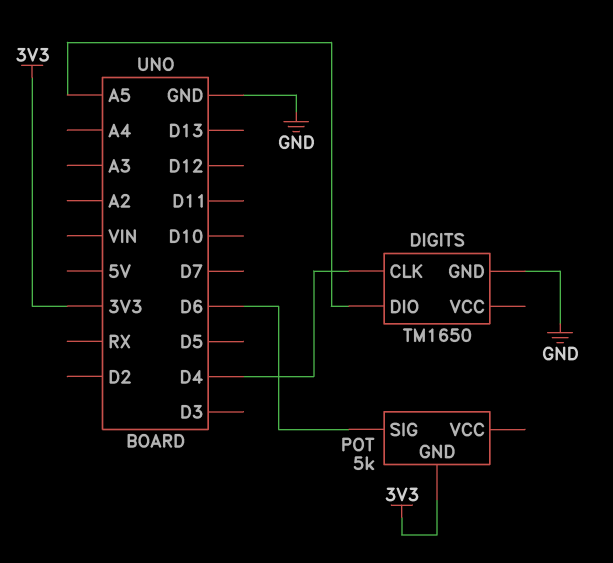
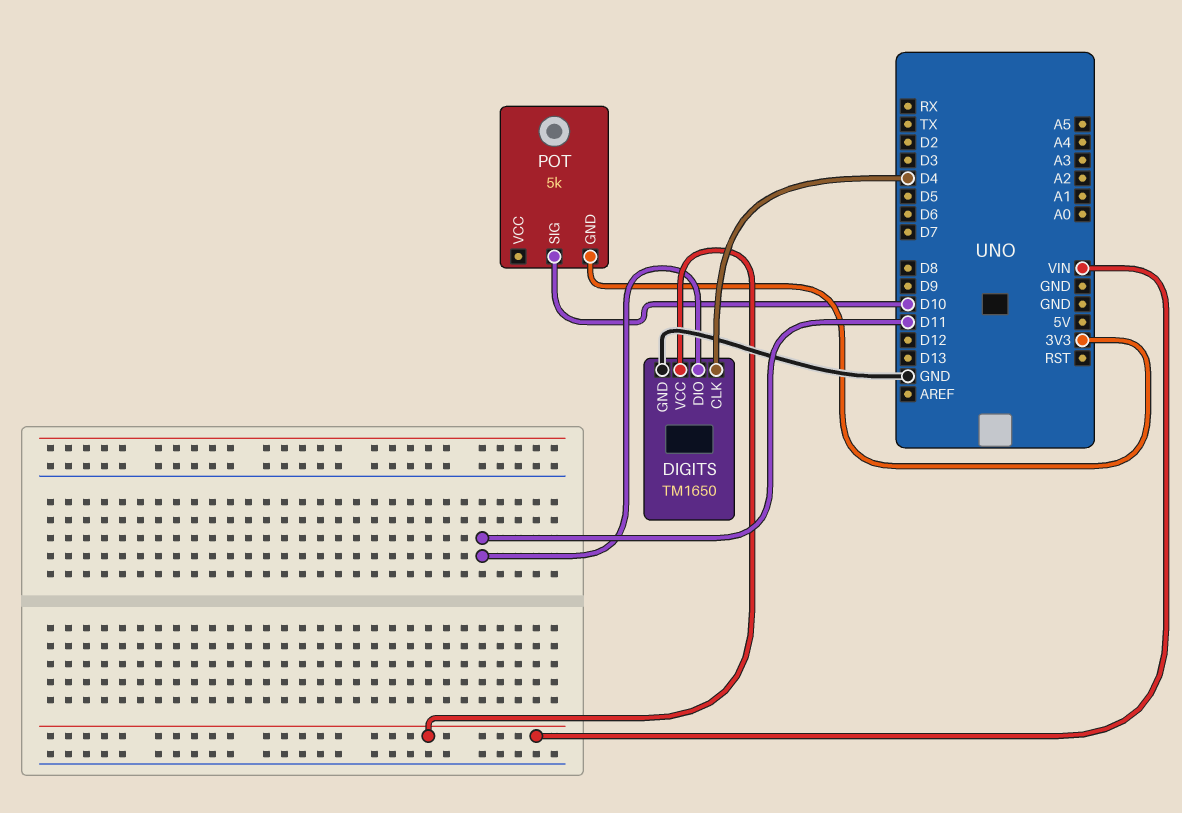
DIGITS pin DIO: A5 -> D11
DIGITS pin VCC: none -> VIN
POT pin SIG: D6 -> D10

